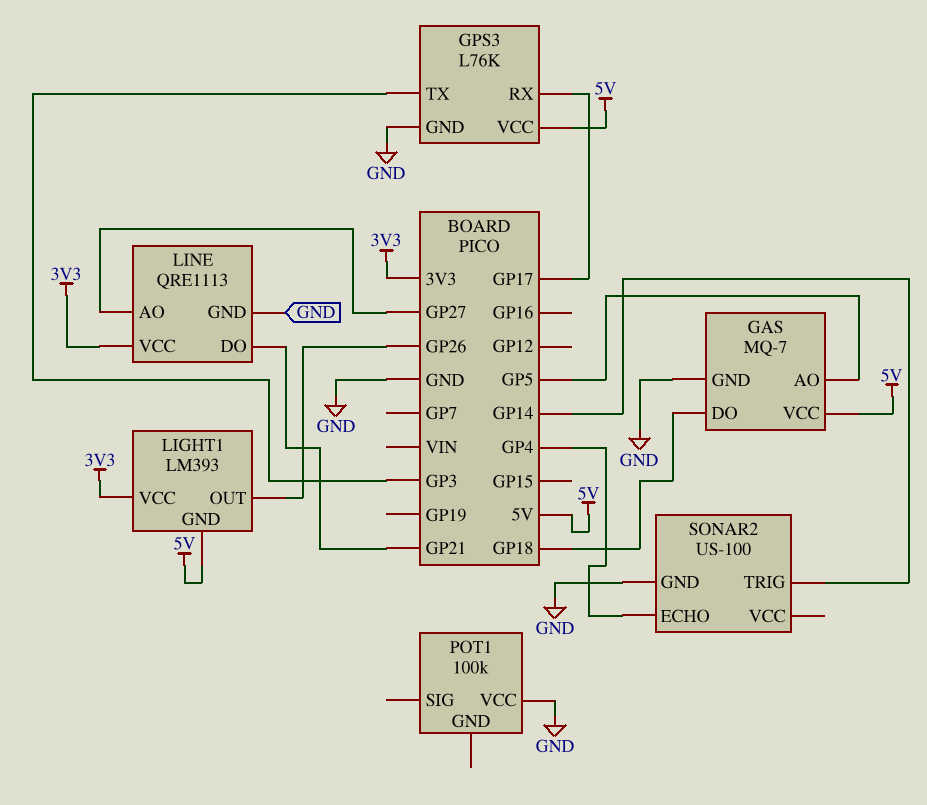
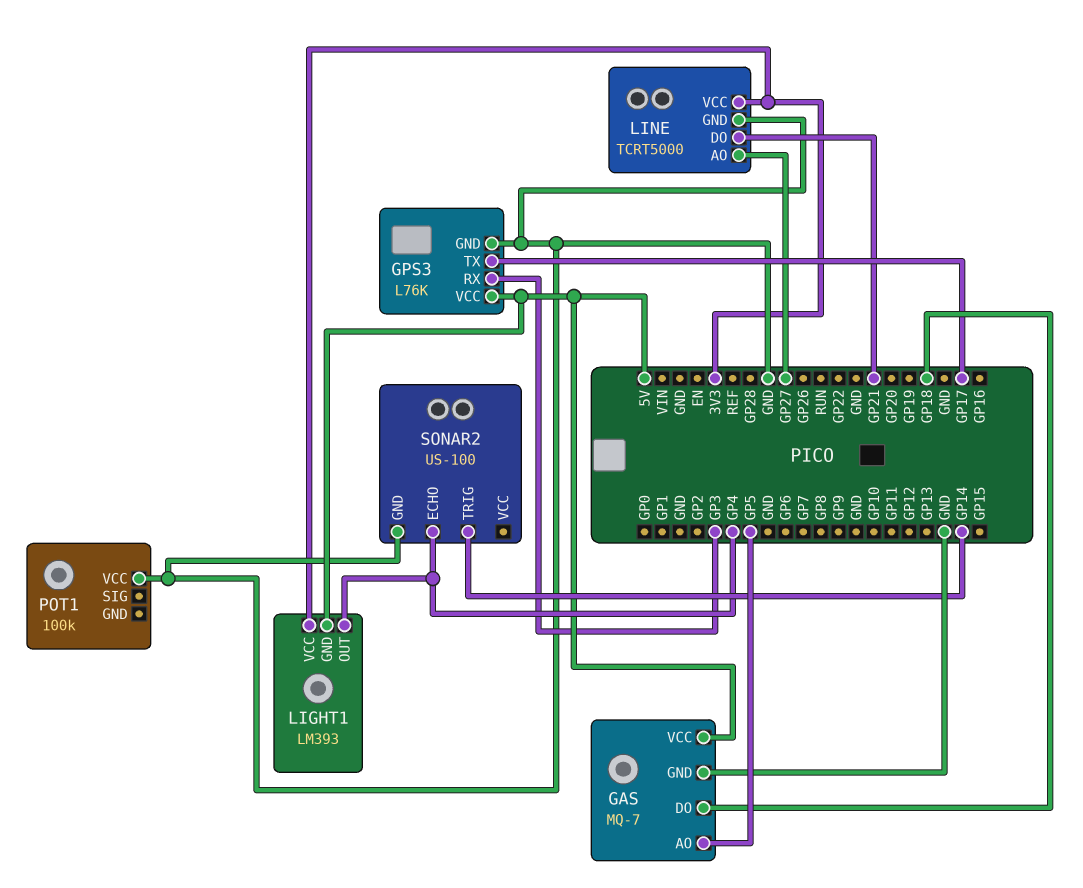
GPS3 pin RX: GP17 -> GP3
GPS3 pin TX: GP3 -> GP17
LIGHT1 pin OUT: GP26 -> GP4
LINE: QRE1113 -> TCRT5000

